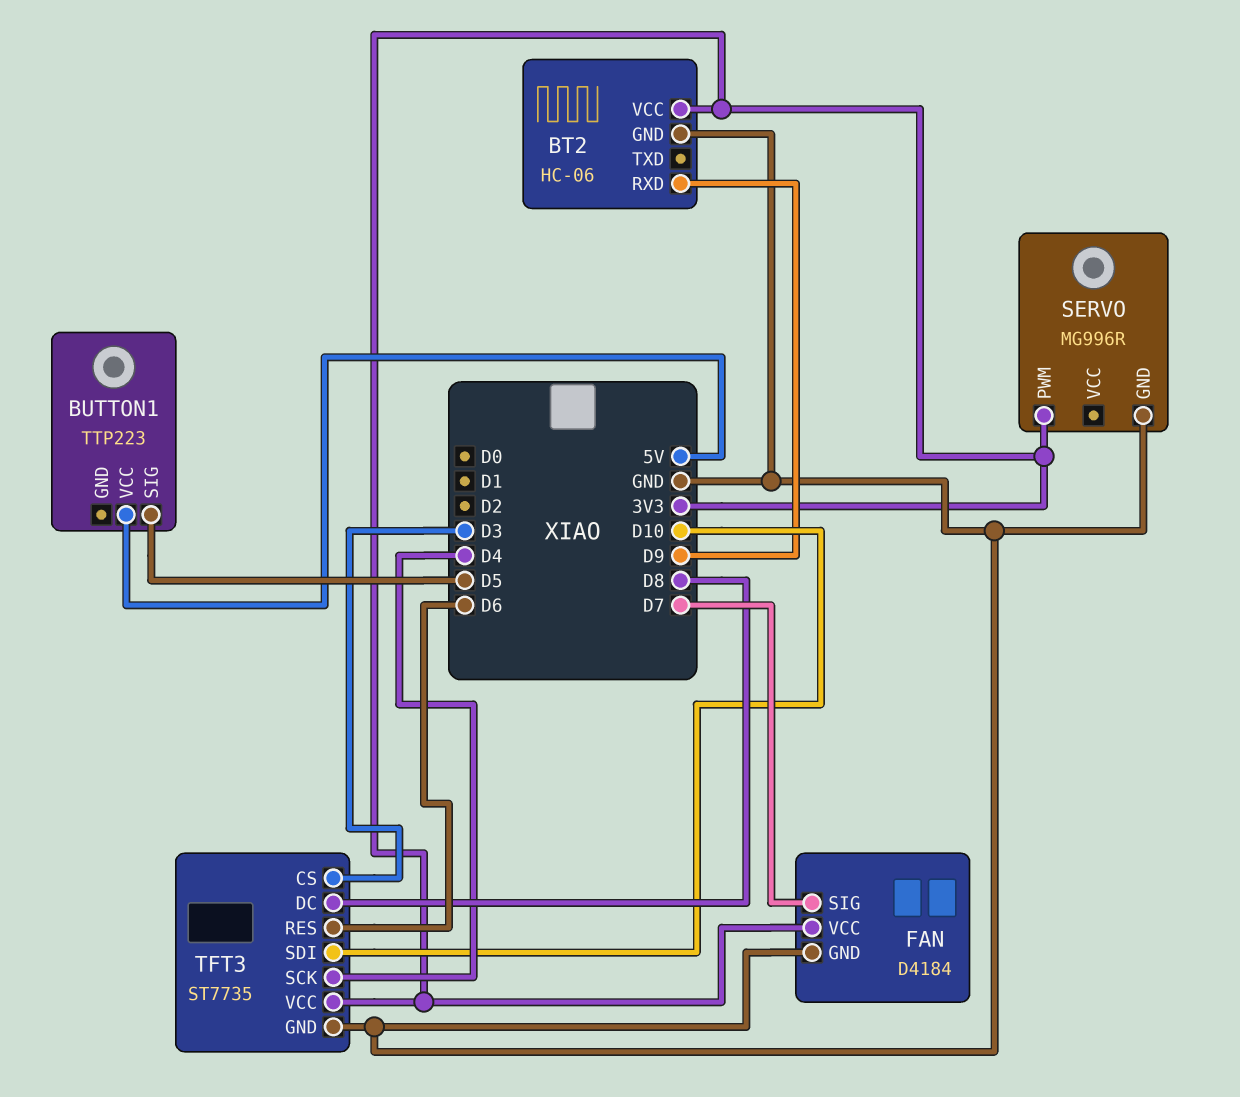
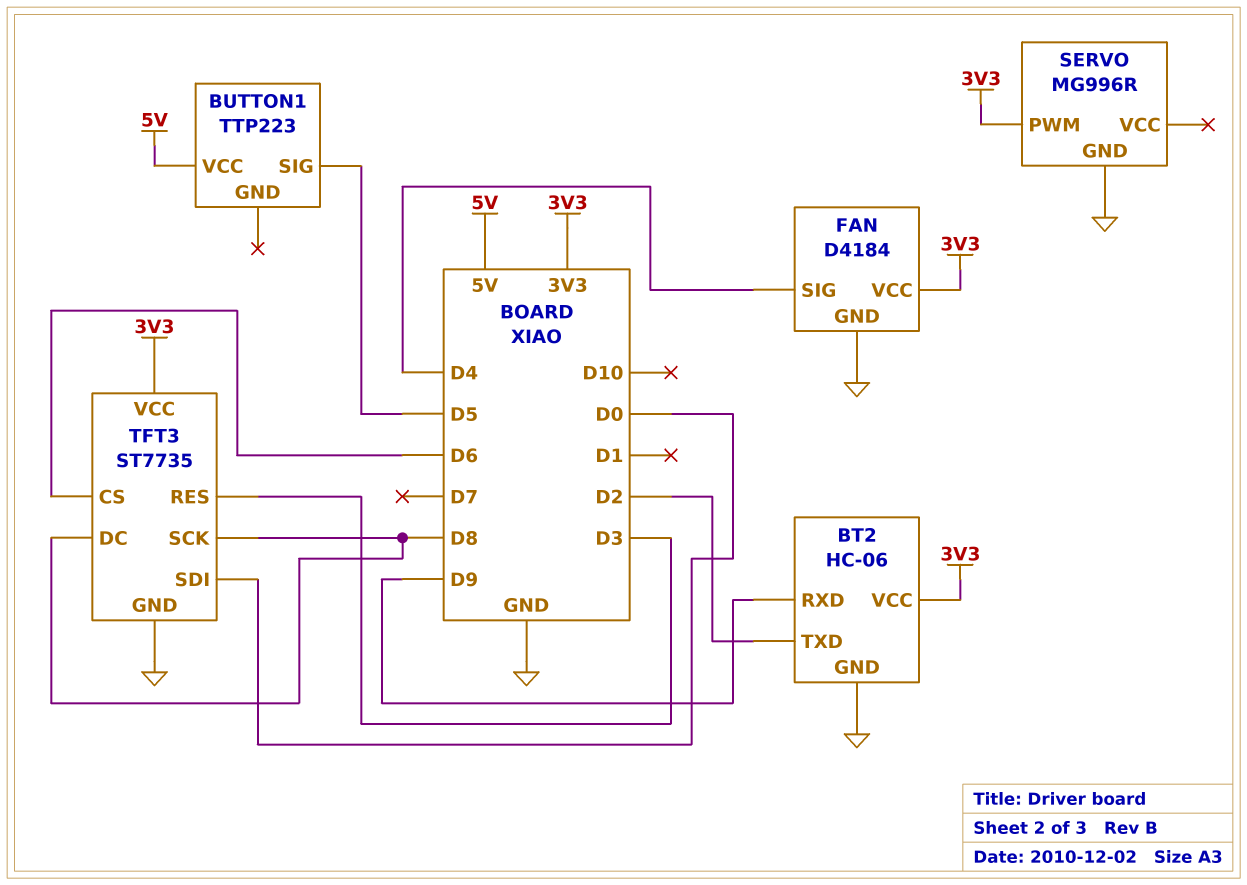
BT2 pin TXD: none -> D2
FAN pin SIG: D7 -> D4
TFT3 pin CS: D3 -> D6
TFT3 pin RES: D6 -> D3
TFT3 pin SCK: D4 -> D8
TFT3 pin SDI: D10 -> D0

